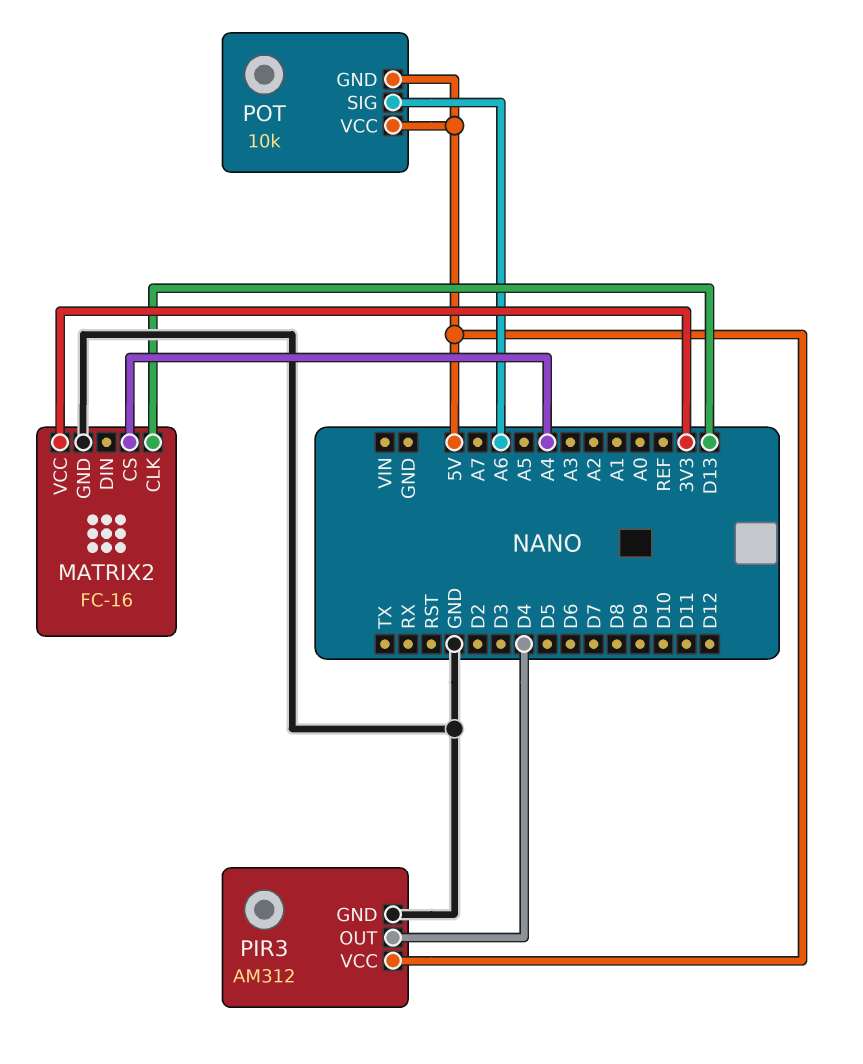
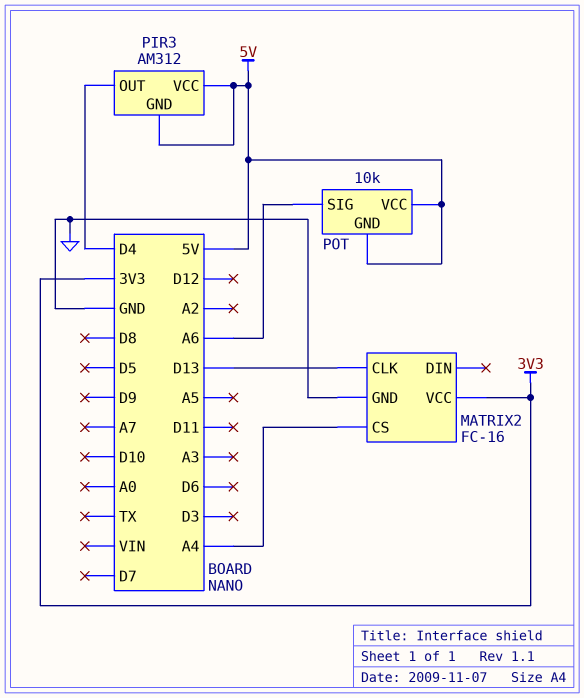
PIR3 pin GND: GND -> 5V

